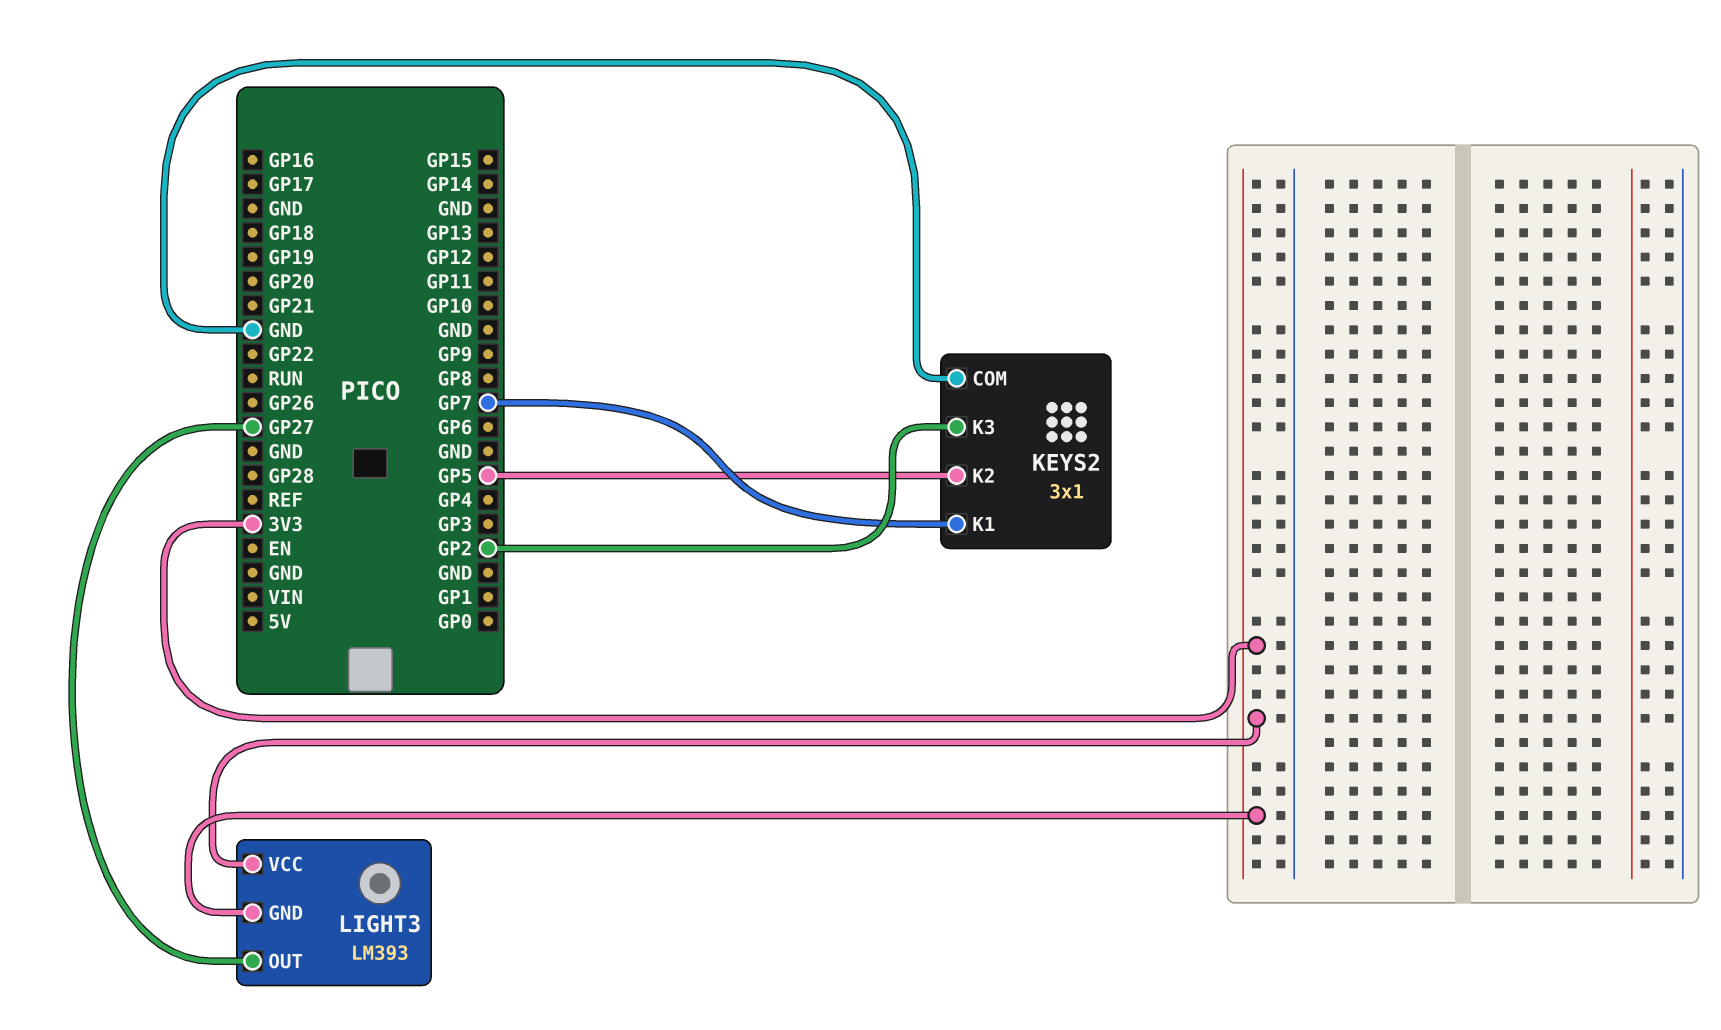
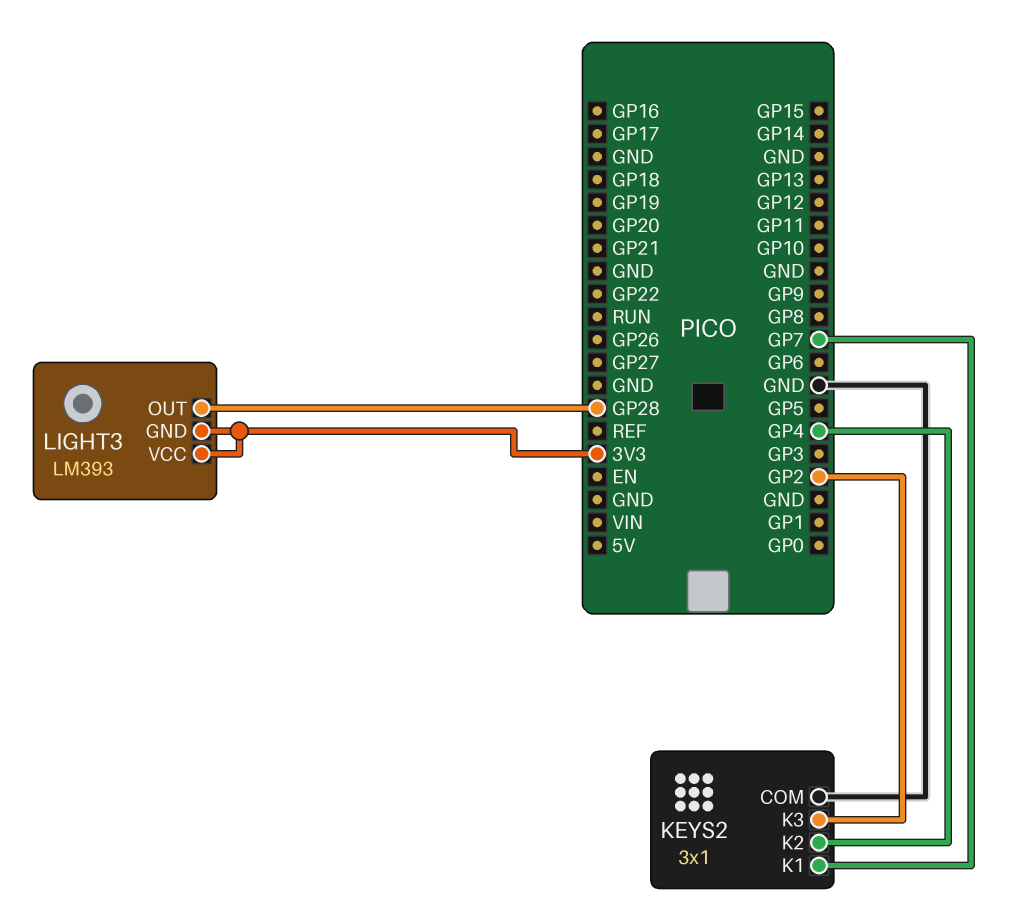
KEYS2 pin K2: GP5 -> GP4
LIGHT3 pin OUT: GP27 -> GP28

